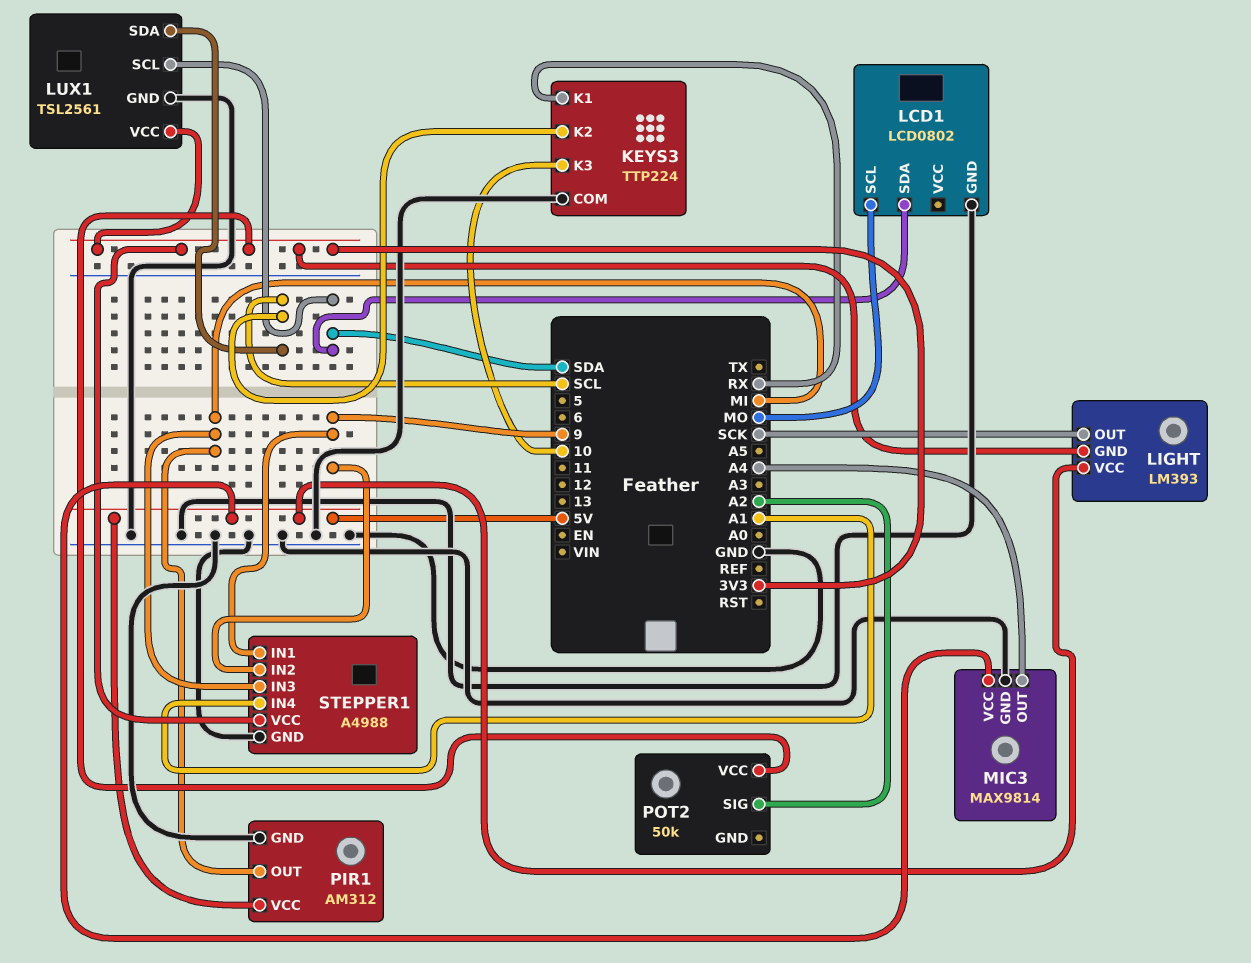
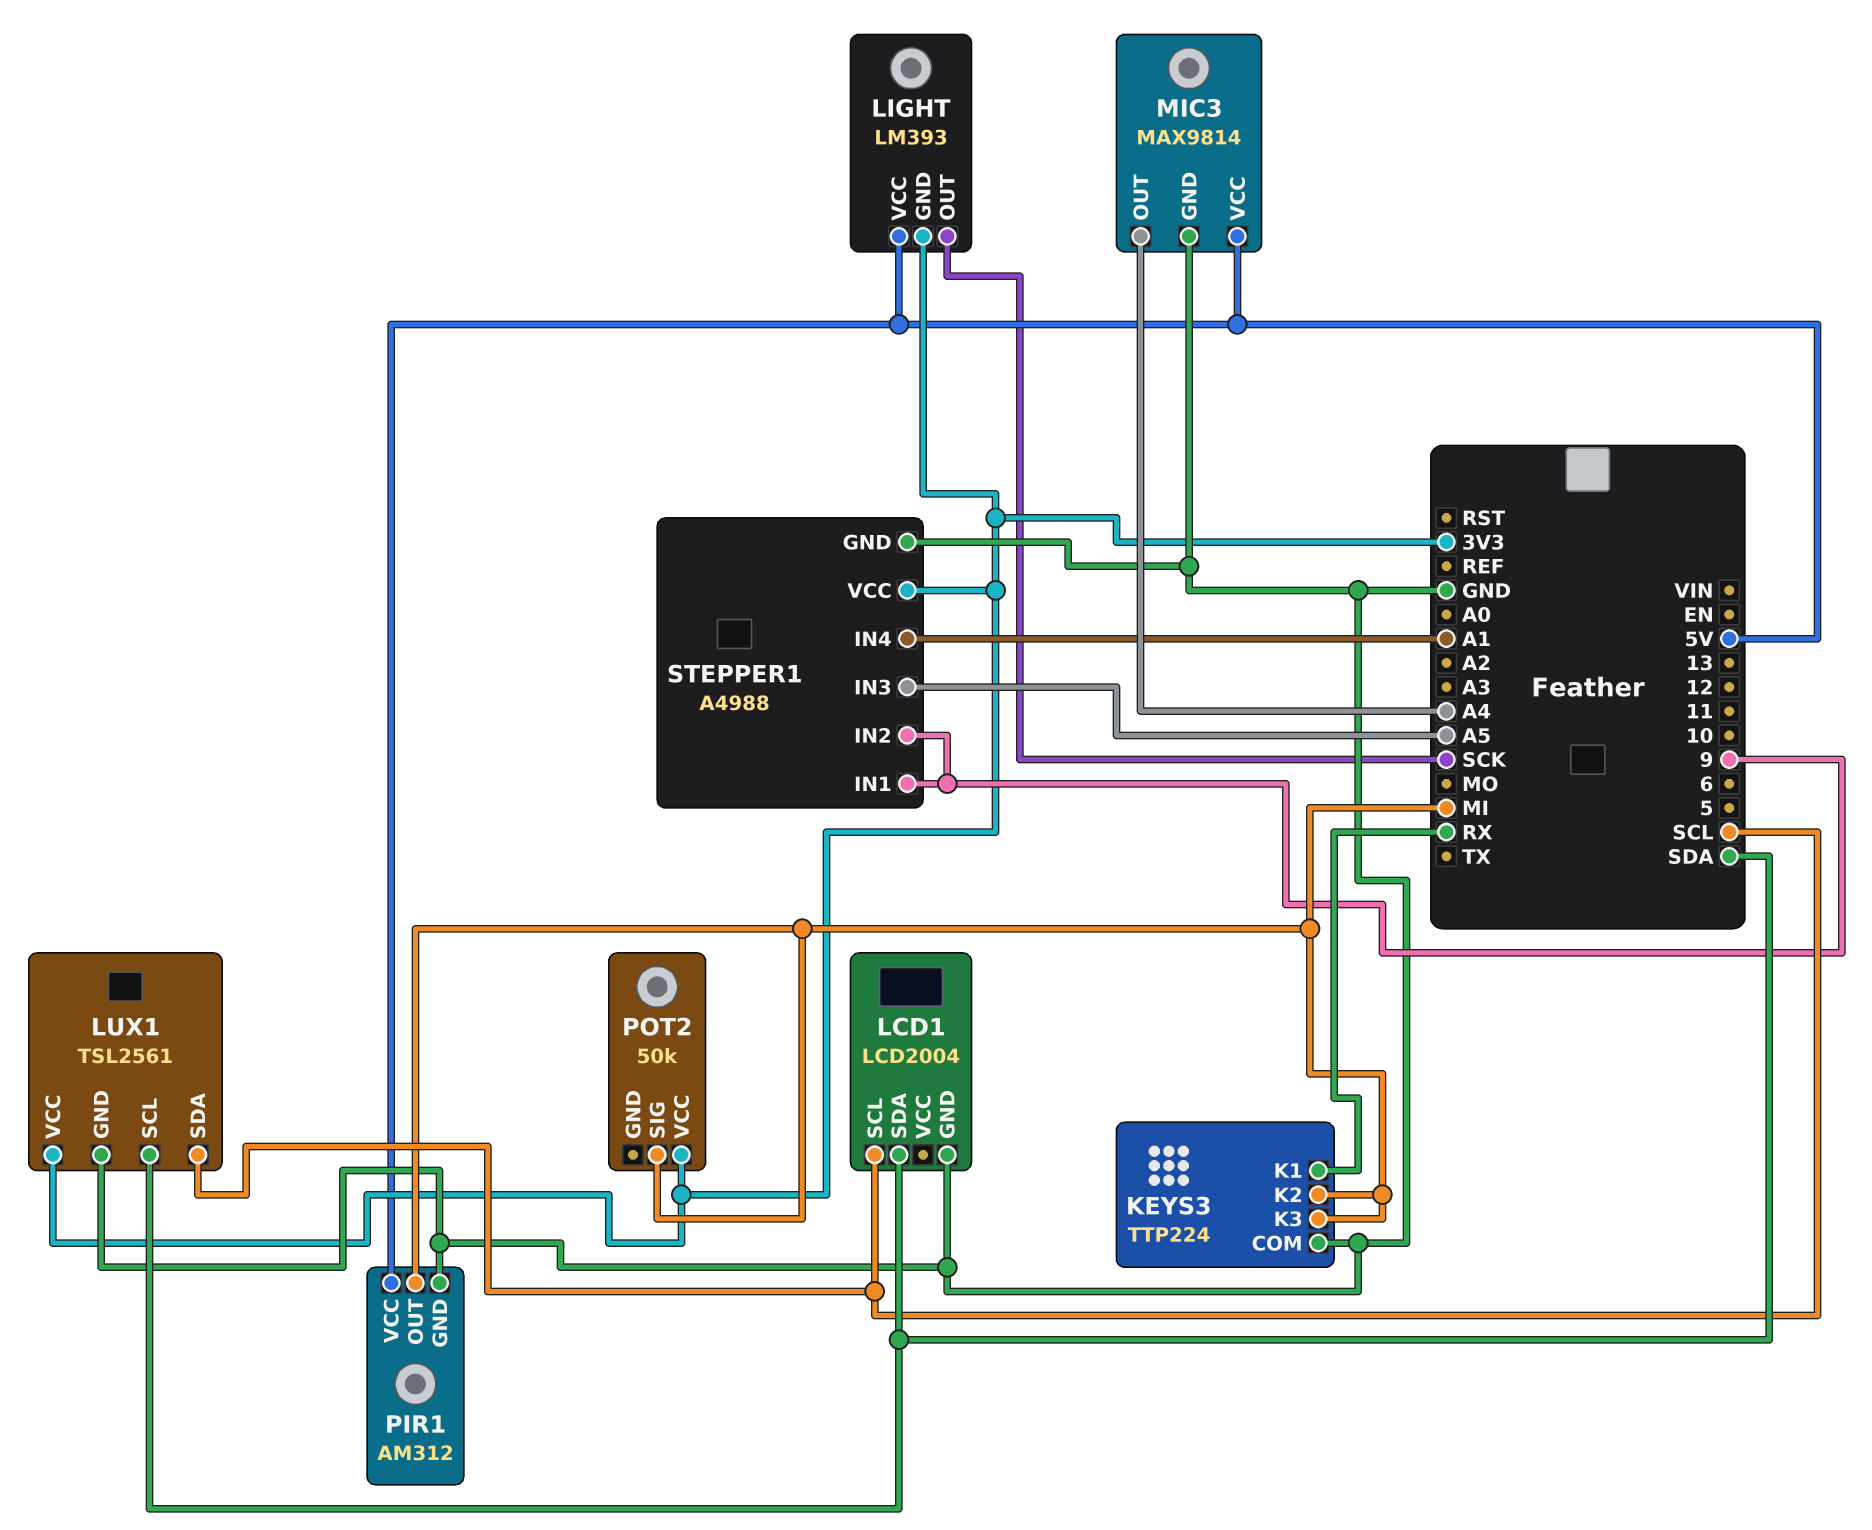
KEYS3 pin K2: SCL -> MI
KEYS3 pin K3: 10 -> MI
LCD1: LCD0802 -> LCD2004
LCD1 pin SCL: MO -> SCL
POT2 pin SIG: A2 -> MI
STEPPER1 pin IN3: MI -> A5

